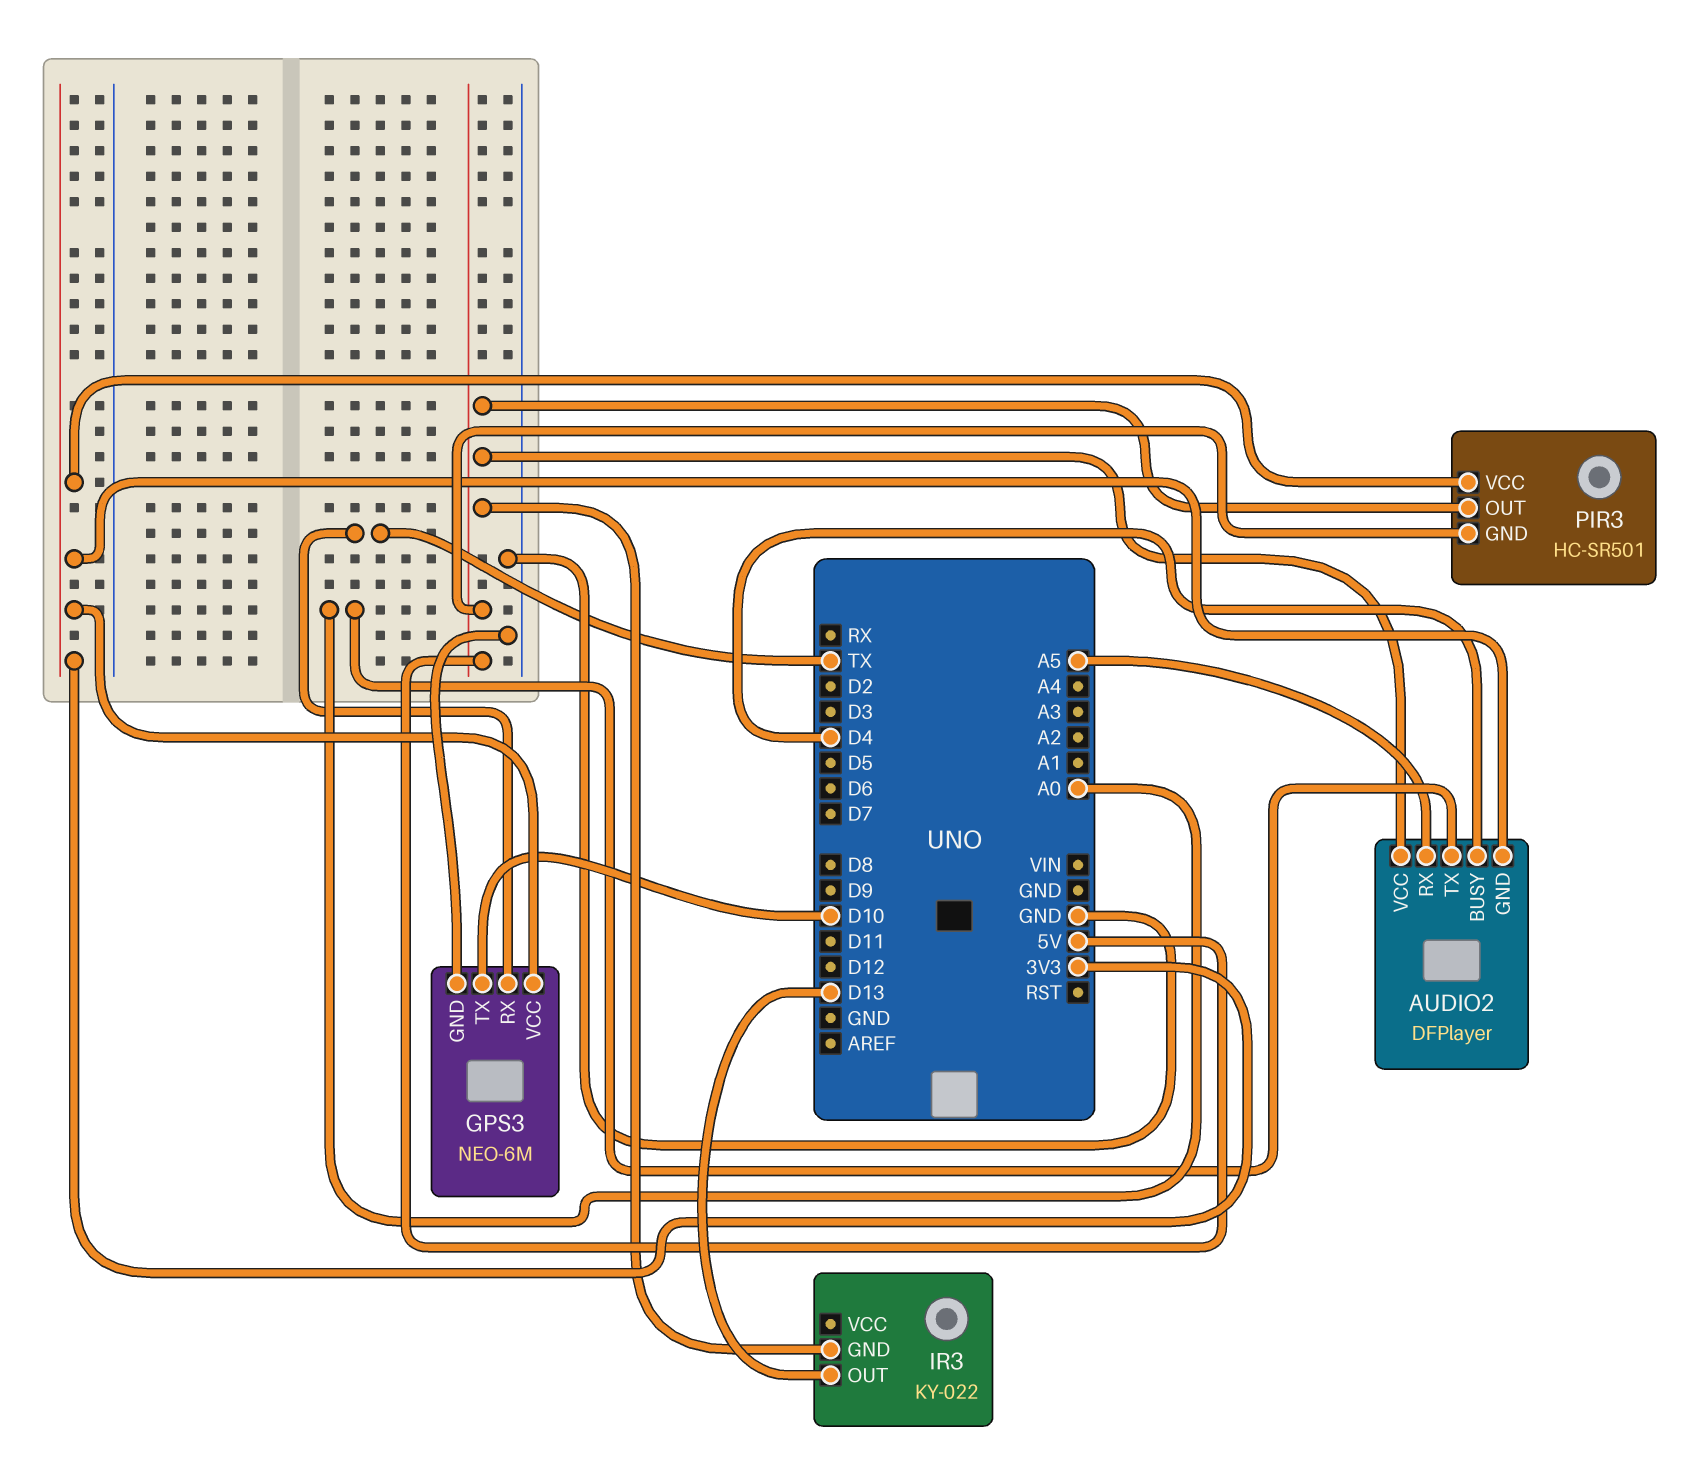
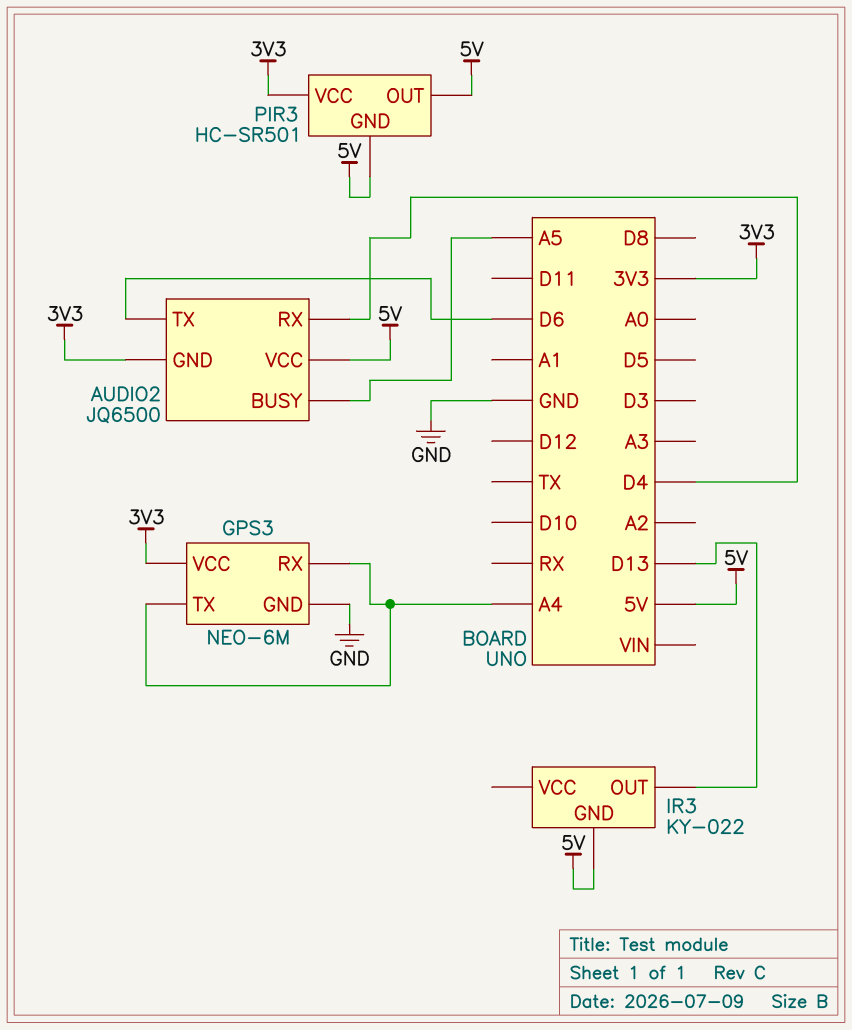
AUDIO2: DFPlayer -> JQ6500
AUDIO2 pin BUSY: D4 -> A5
AUDIO2 pin RX: A5 -> D4
AUDIO2 pin TX: A0 -> D6
GPS3 pin RX: TX -> A4
GPS3 pin TX: D10 -> A4

